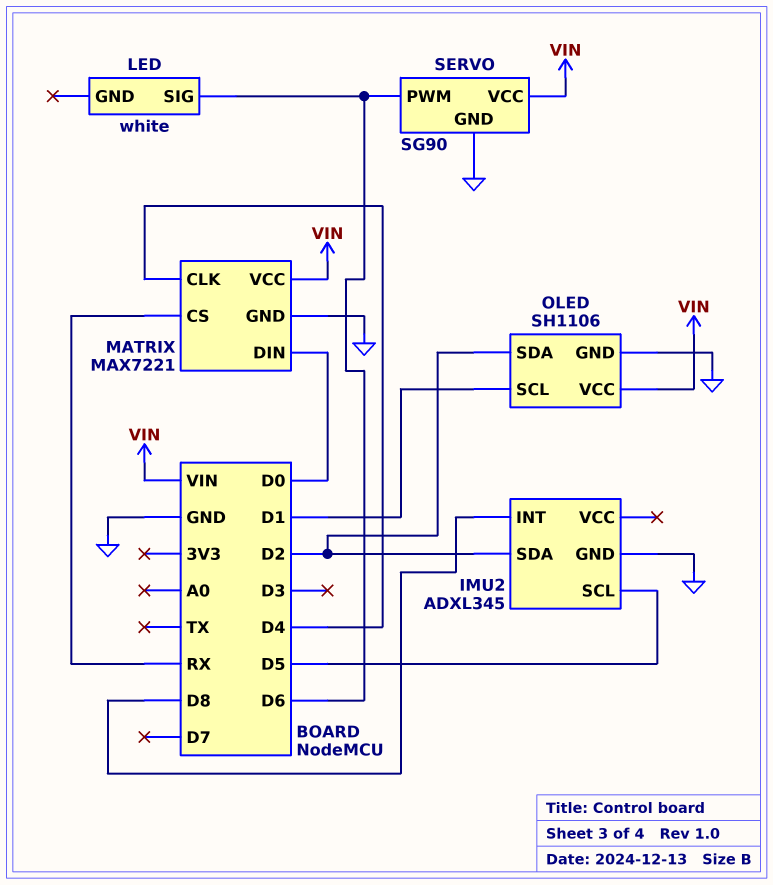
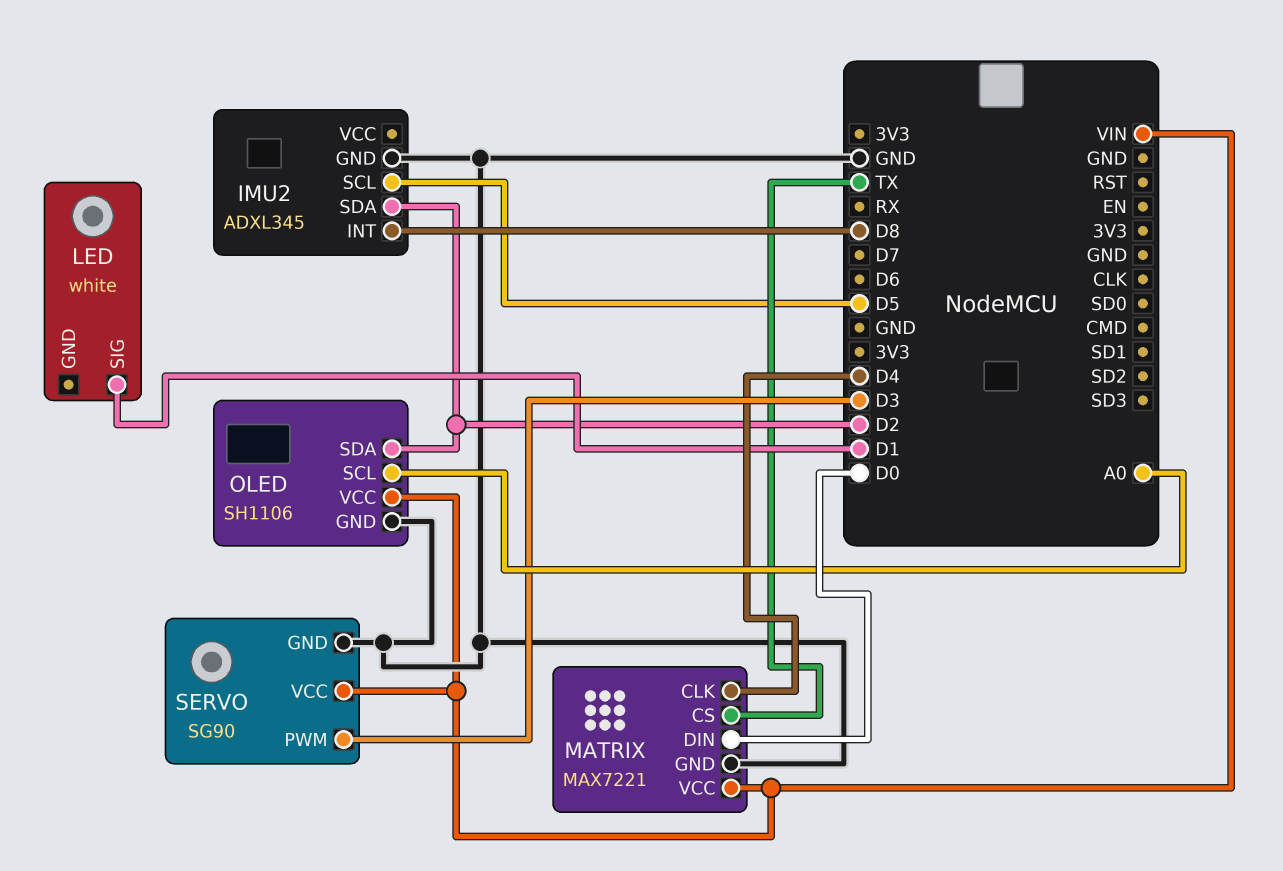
LED pin SIG: D6 -> D1
MATRIX pin CS: RX -> TX
OLED pin SCL: D1 -> A0
SERVO pin PWM: D6 -> D3

